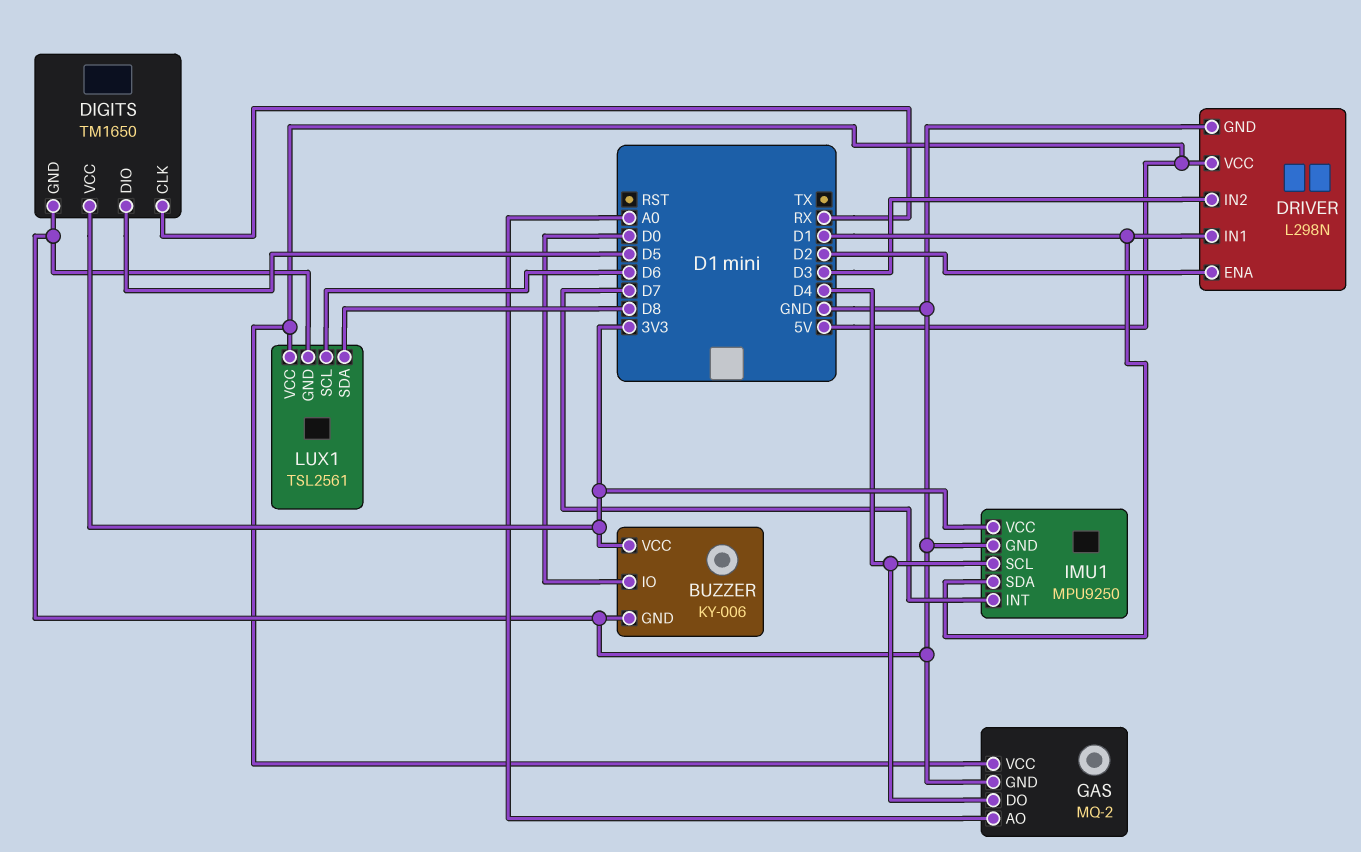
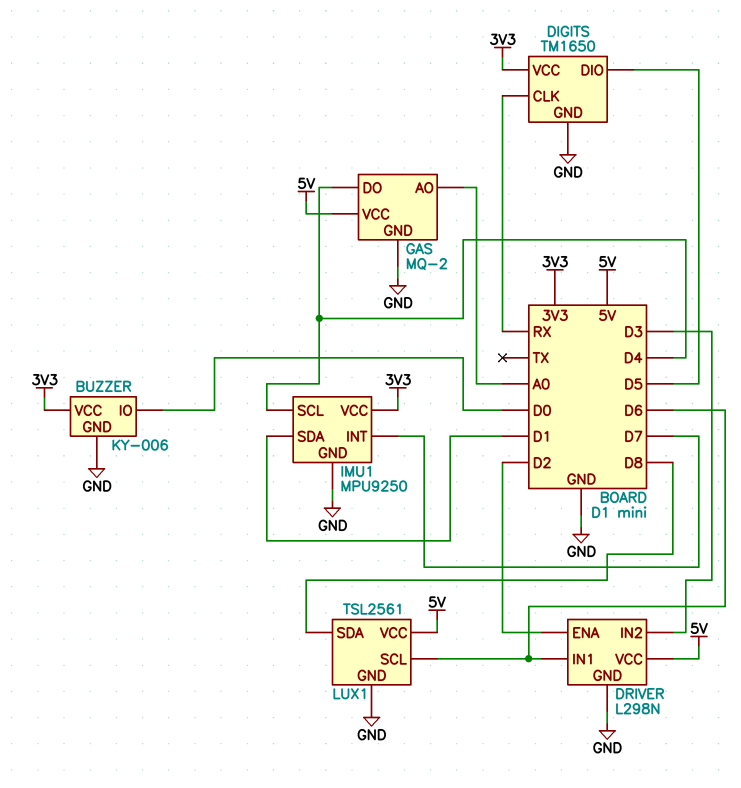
DRIVER pin IN1: D1 -> D6

